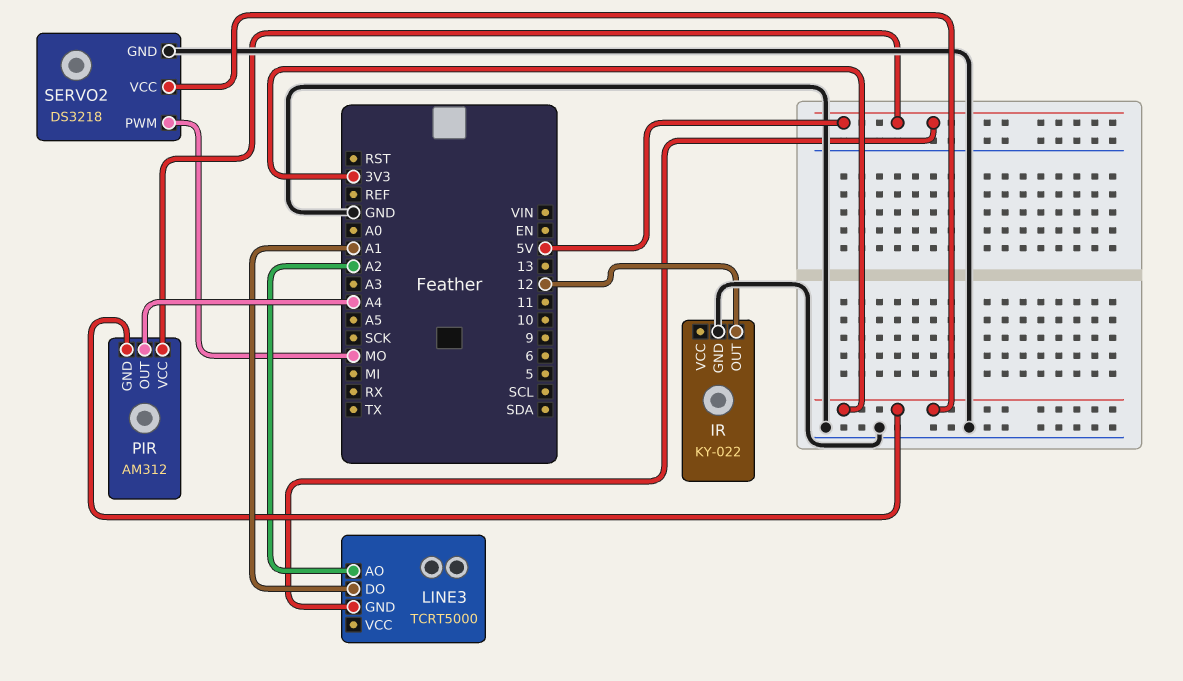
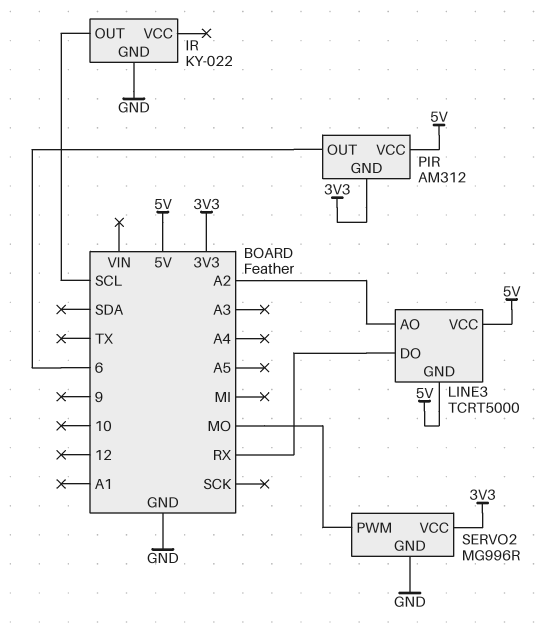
IR pin OUT: 12 -> SCL
LINE3 pin DO: A1 -> RX
LINE3 pin VCC: none -> 5V
PIR pin OUT: A4 -> 6
SERVO2: DS3218 -> MG996R

